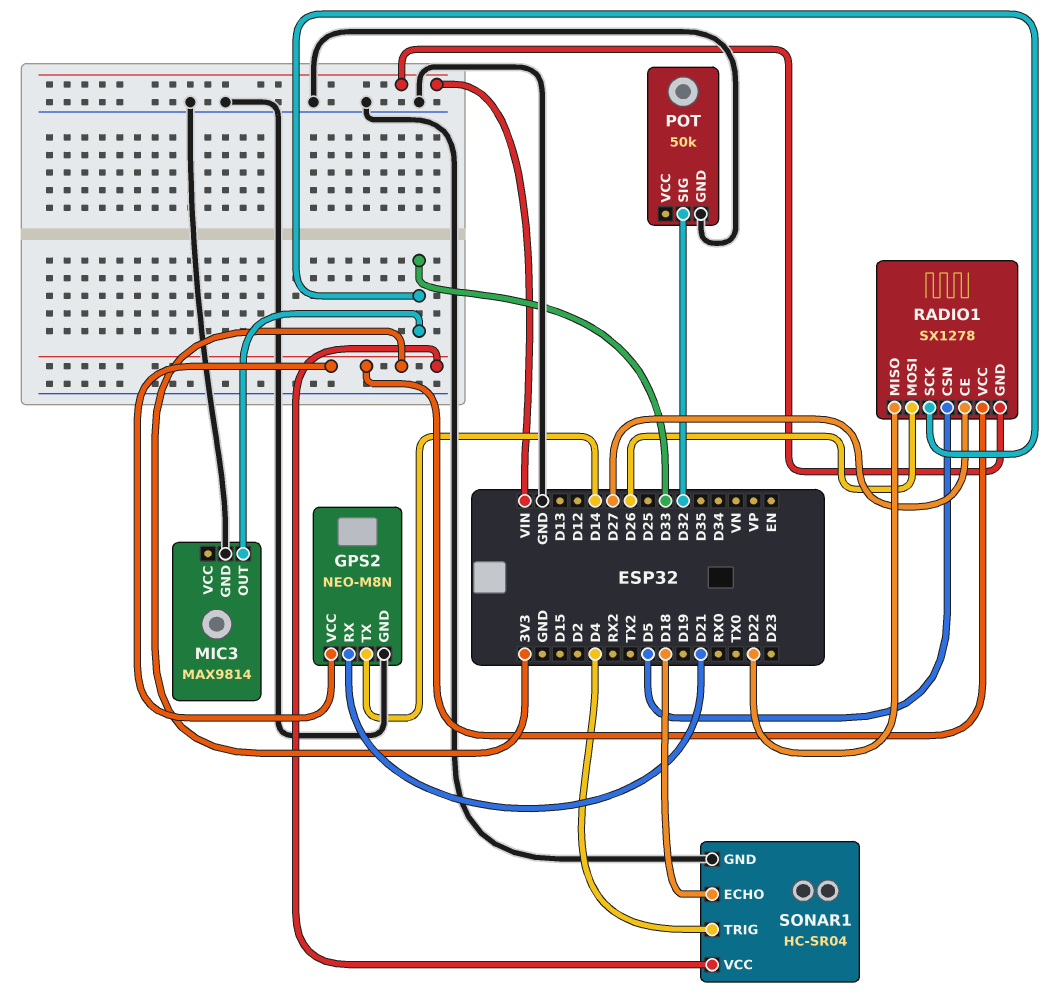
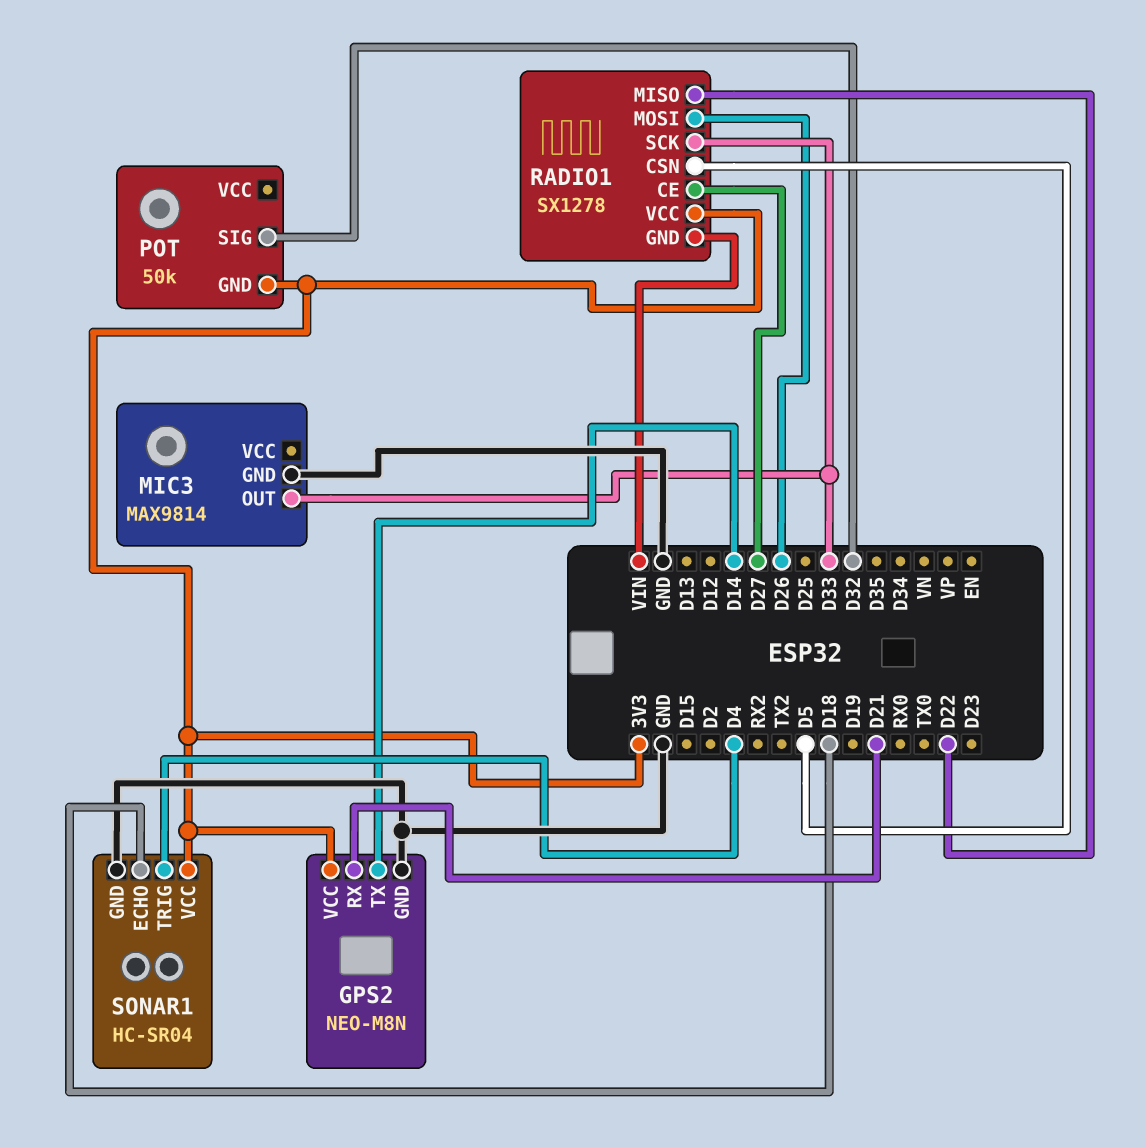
POT pin GND: GND -> 3V3

